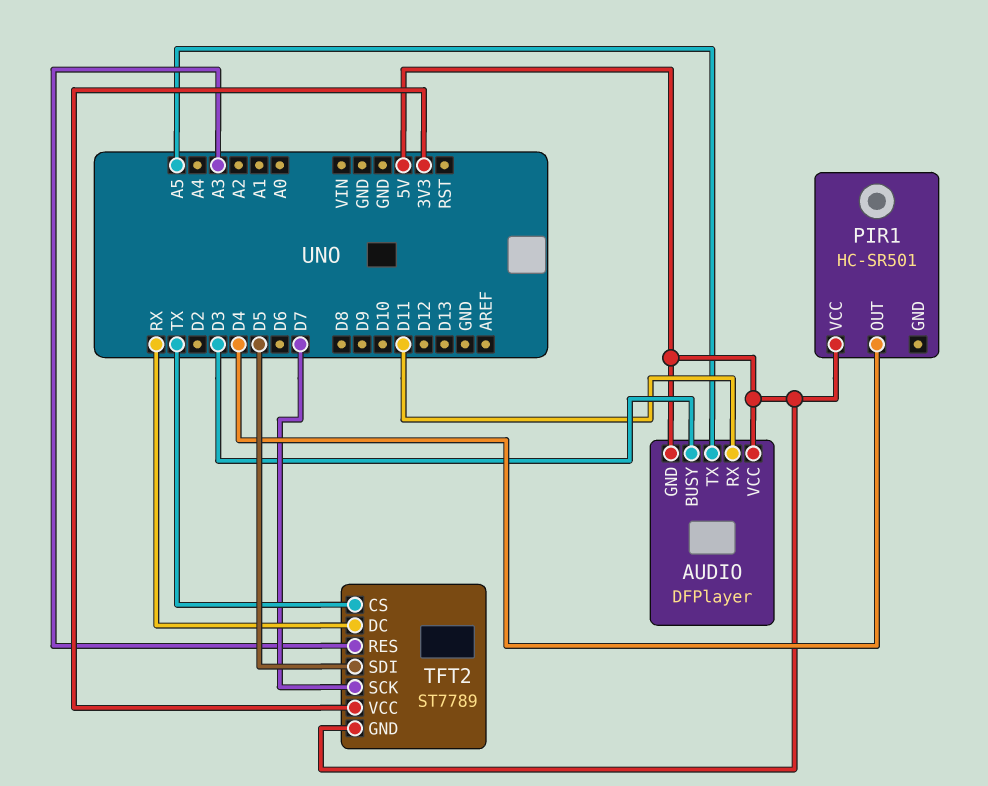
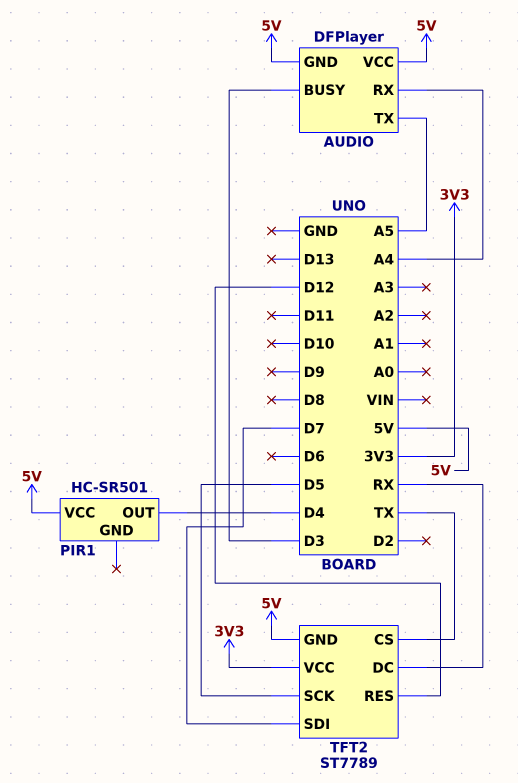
AUDIO pin RX: D11 -> A4
TFT2 pin RES: A3 -> D12
TFT2 pin SCK: D7 -> D5
TFT2 pin SDI: D5 -> D7

